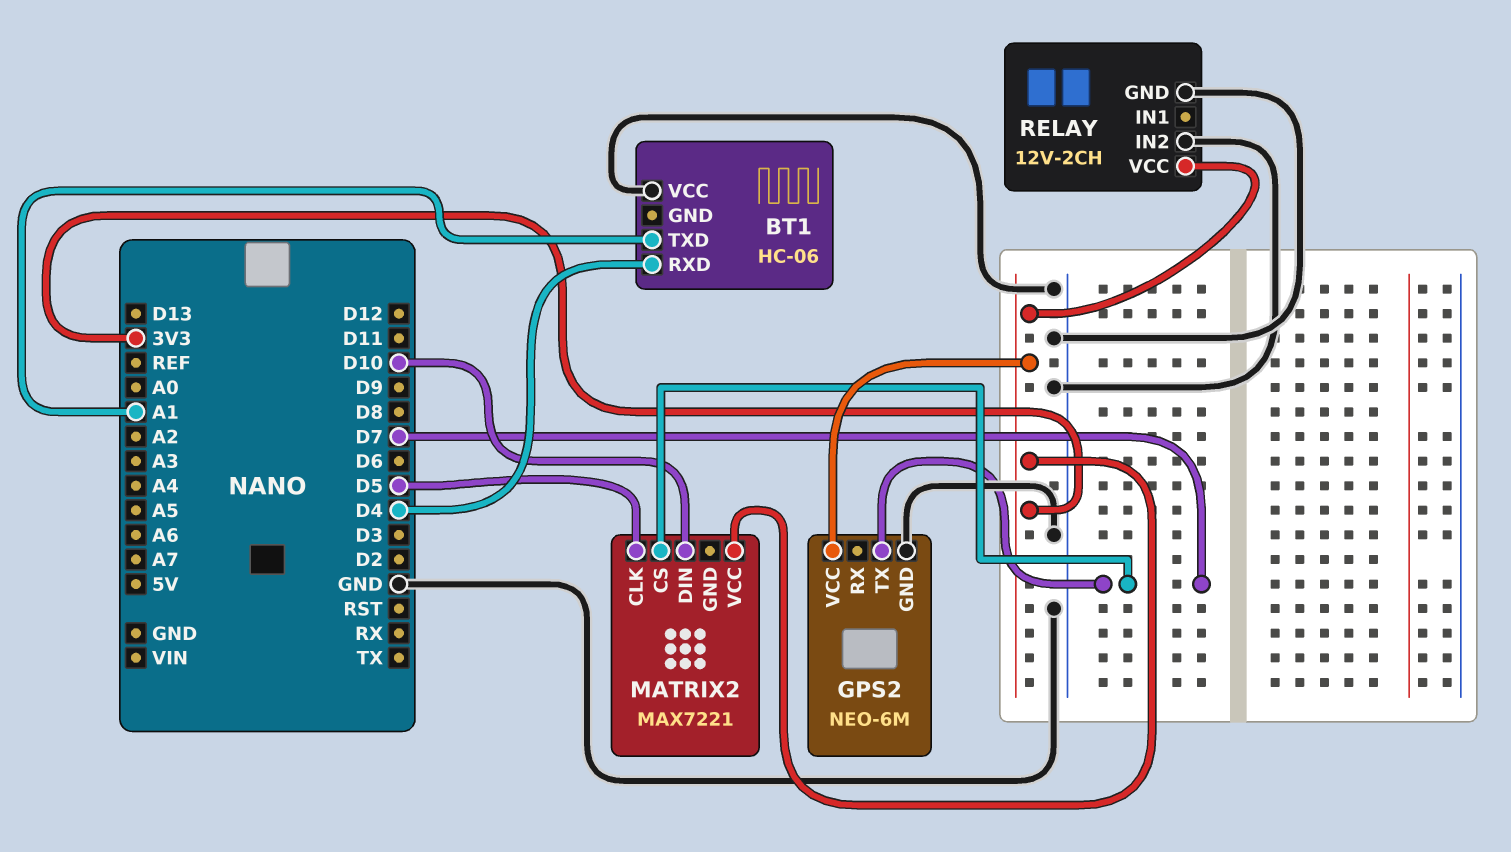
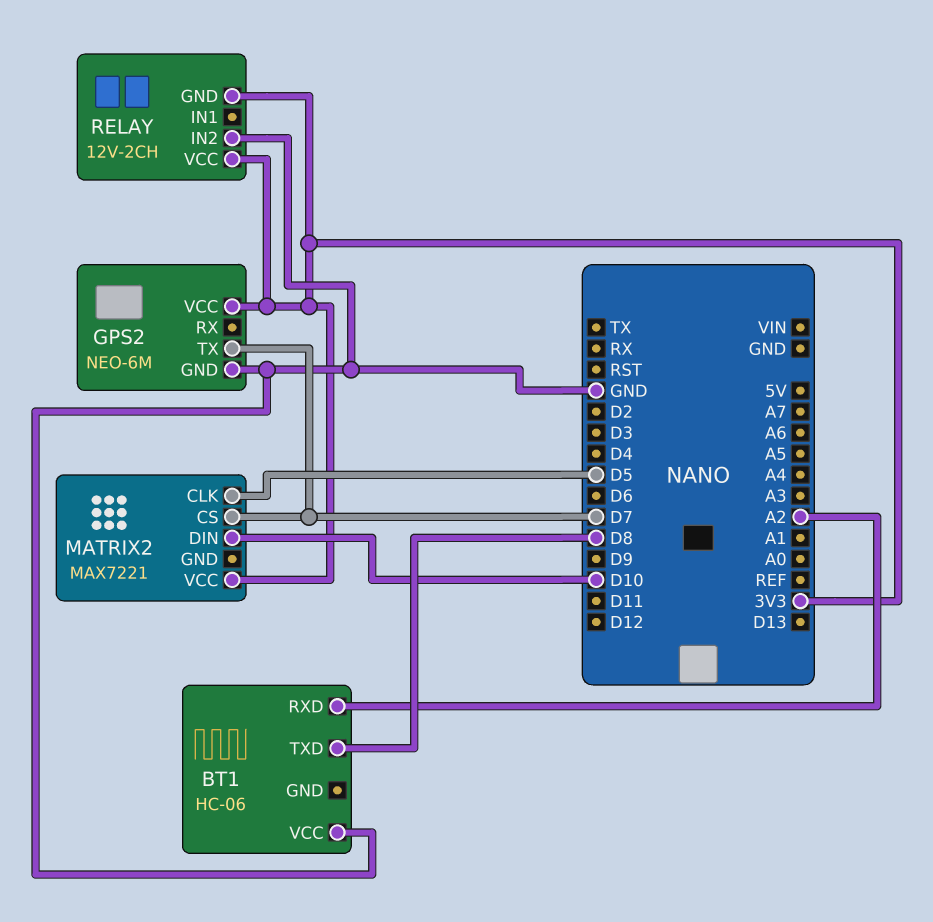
BT1 pin RXD: D4 -> A2
BT1 pin TXD: A1 -> D8
RELAY pin GND: GND -> 3V3

